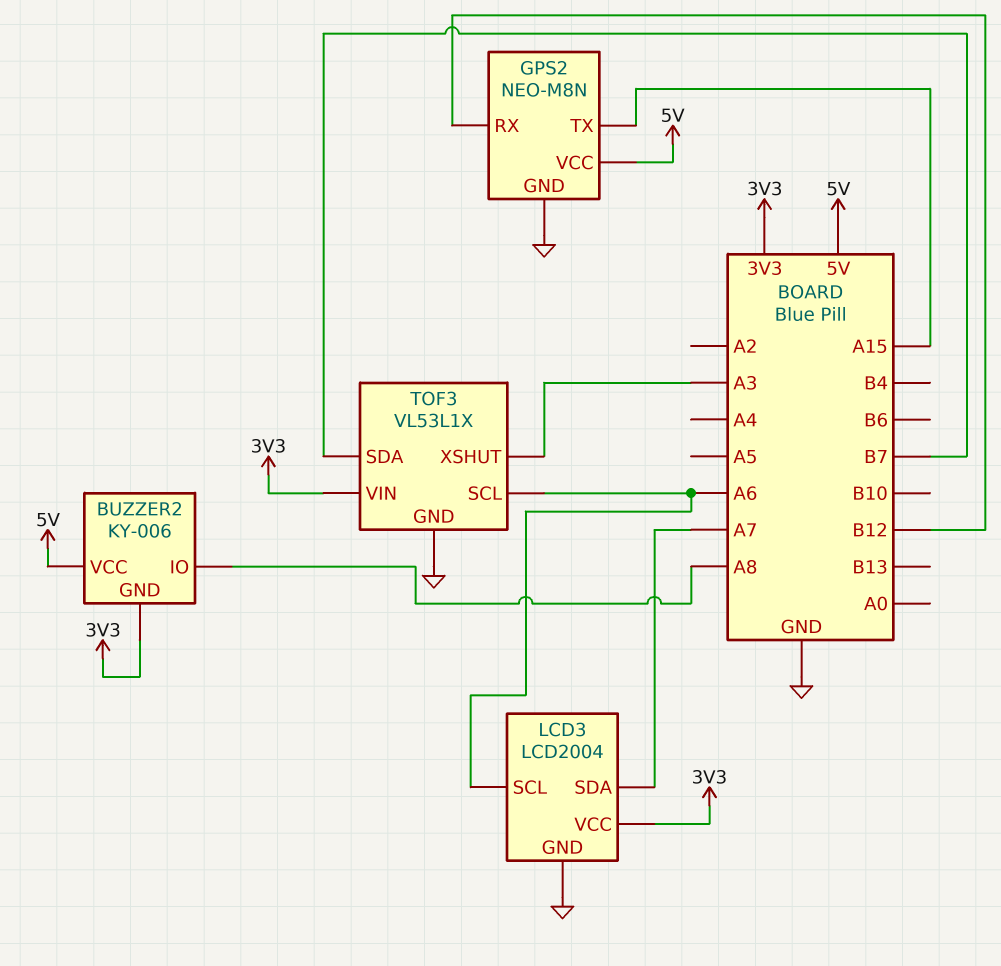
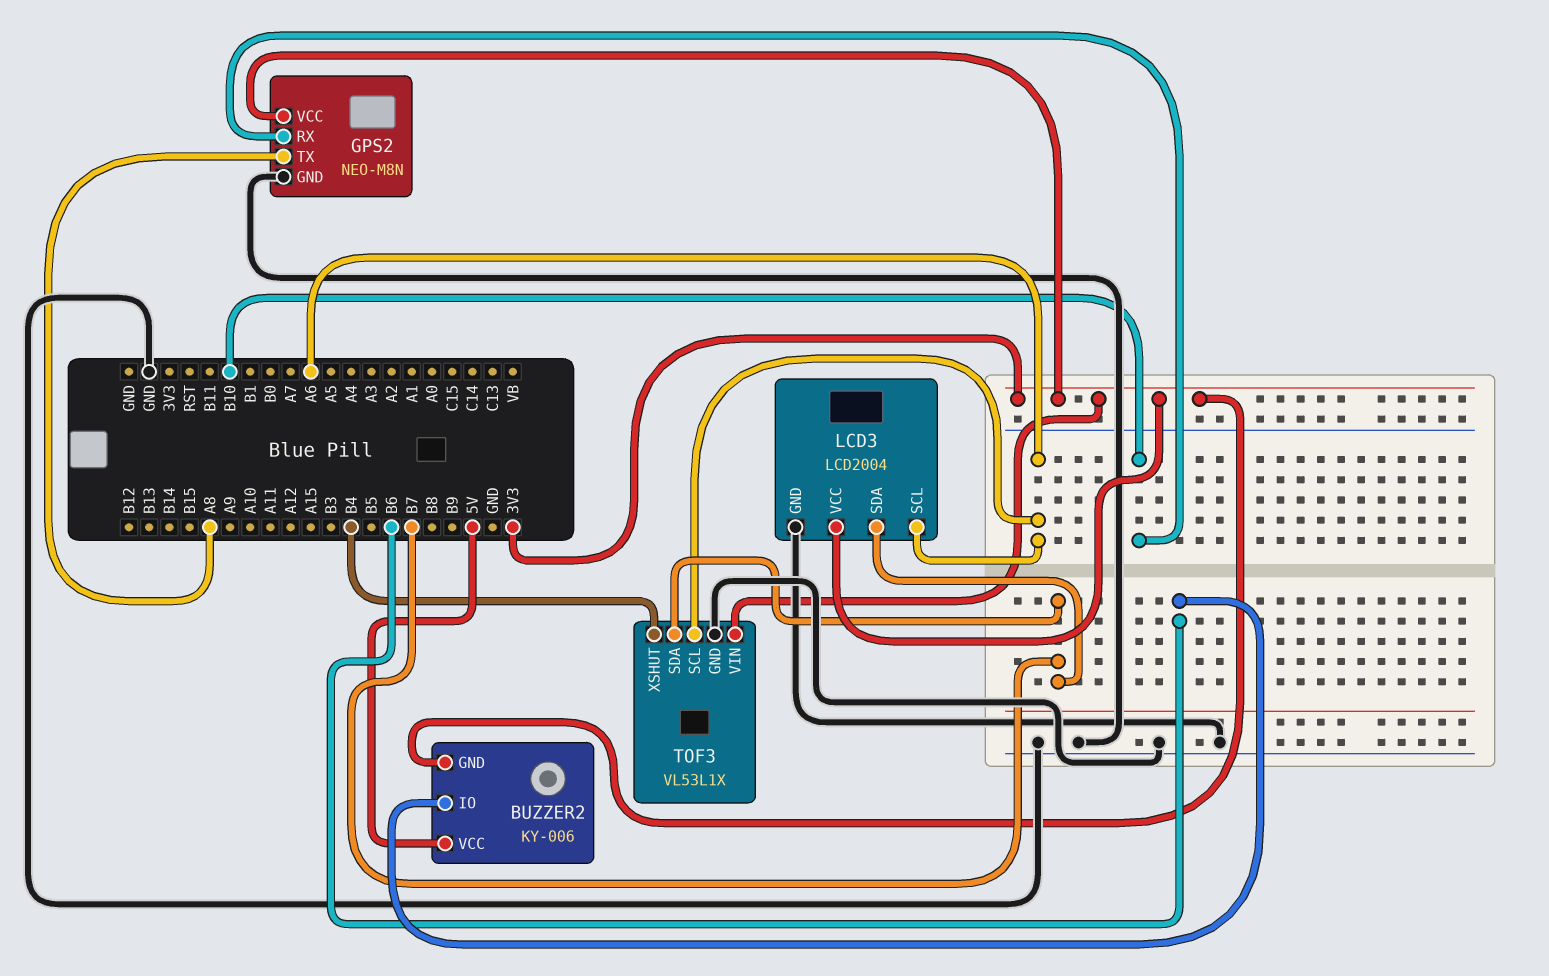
BUZZER2 pin IO: A8 -> B6
GPS2 pin RX: B12 -> B10
GPS2 pin TX: A15 -> A8
GPS2 pin VCC: 5V -> 3V3
LCD3 pin SDA: A7 -> B7
TOF3 pin XSHUT: A3 -> B4

